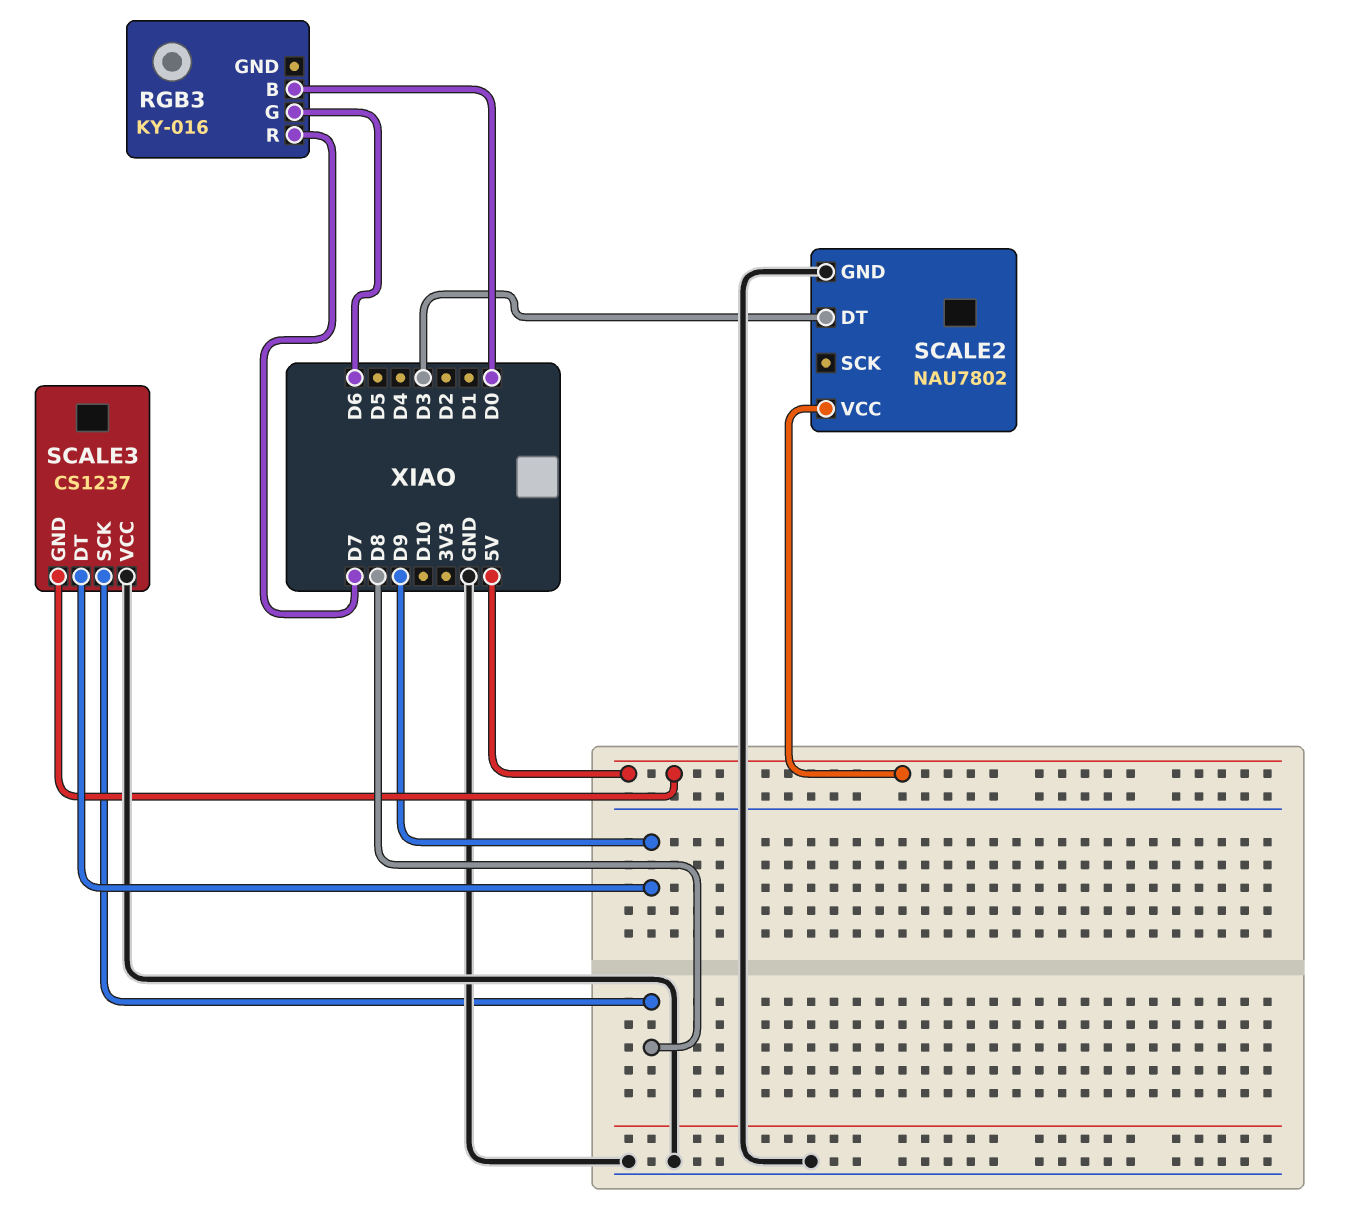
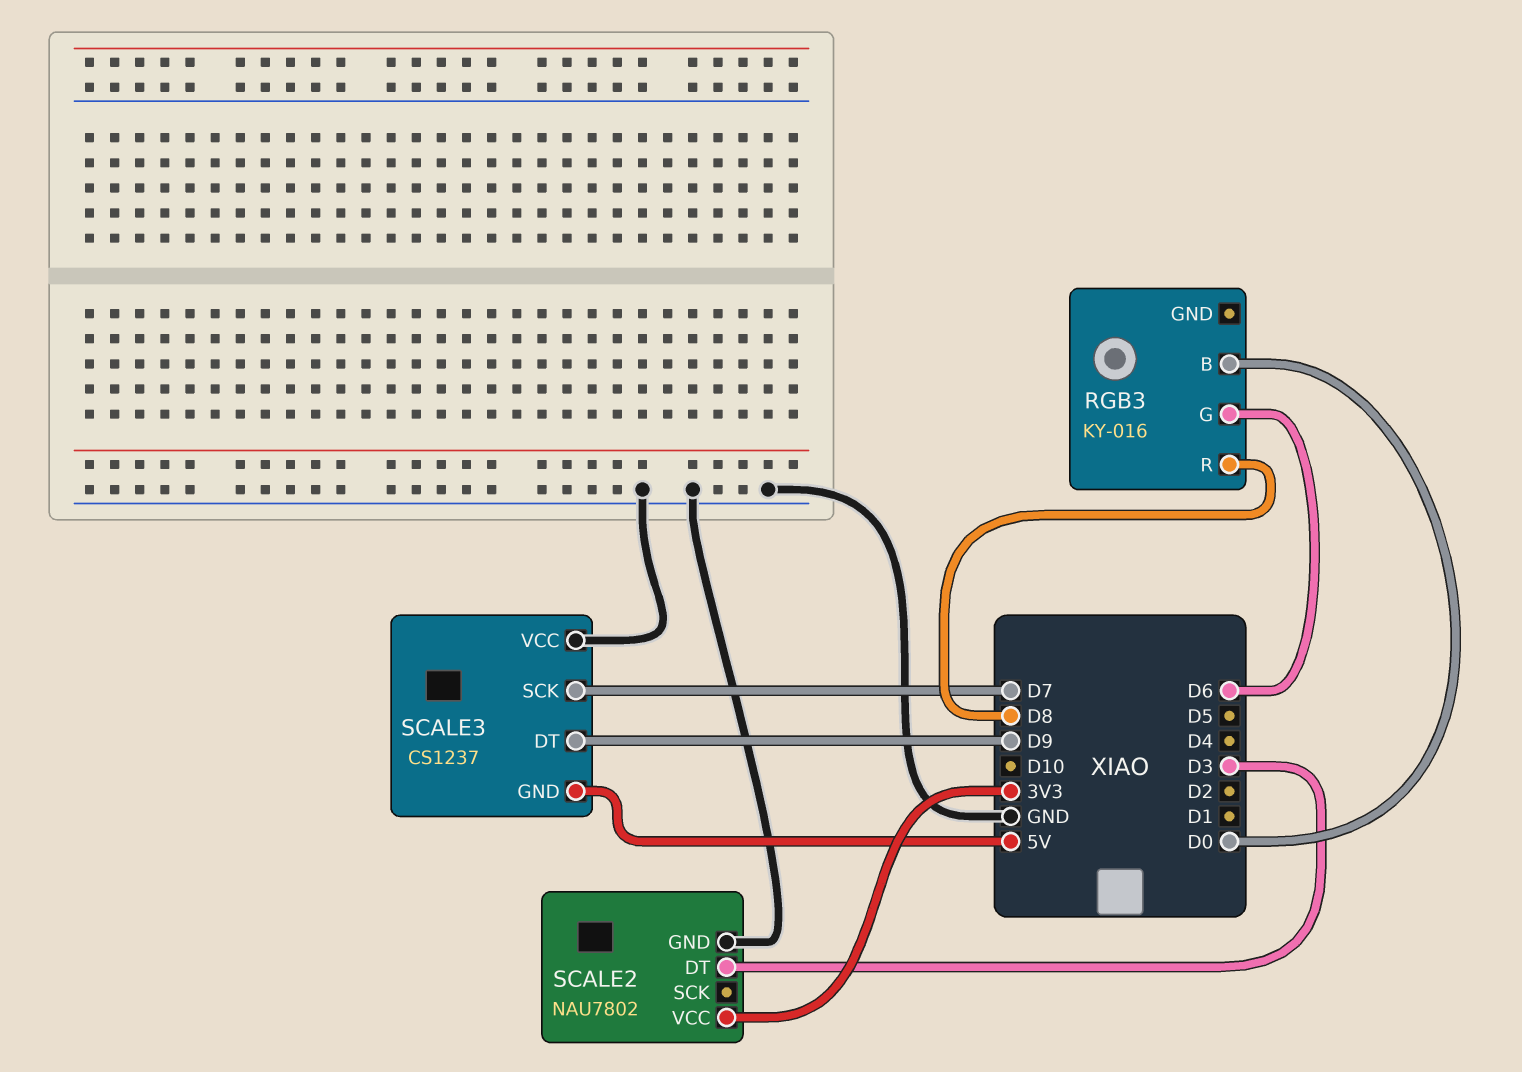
RGB3 pin R: D7 -> D8
SCALE2 pin VCC: 5V -> 3V3
SCALE3 pin SCK: D8 -> D7

